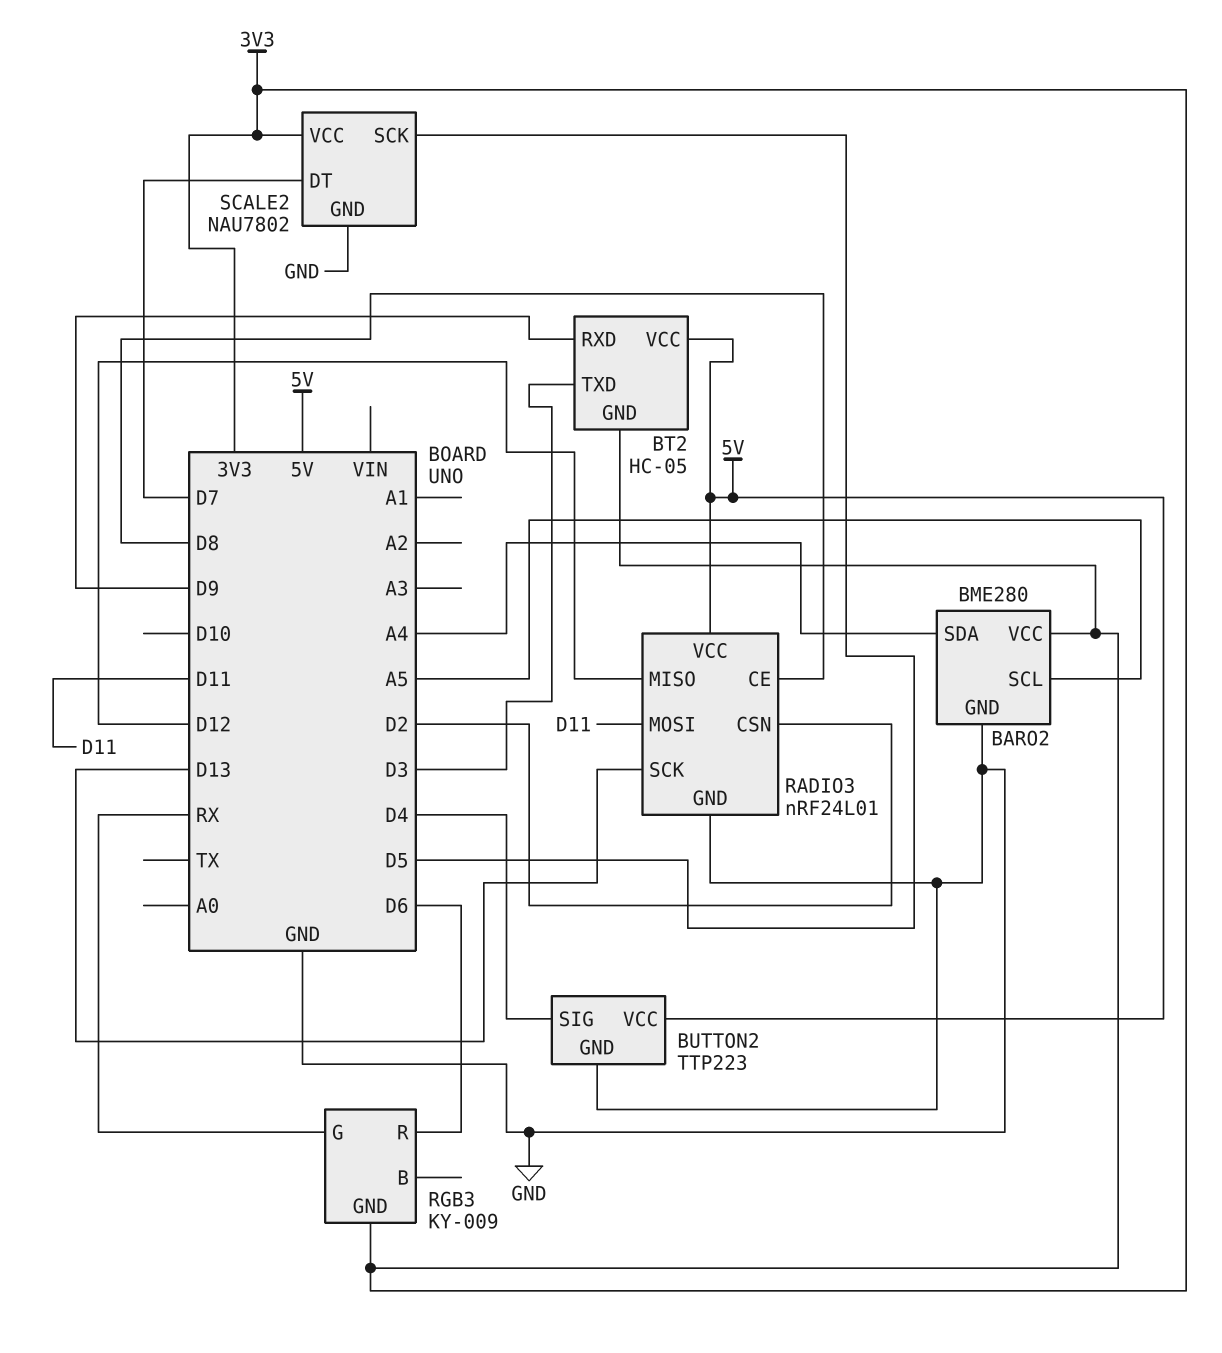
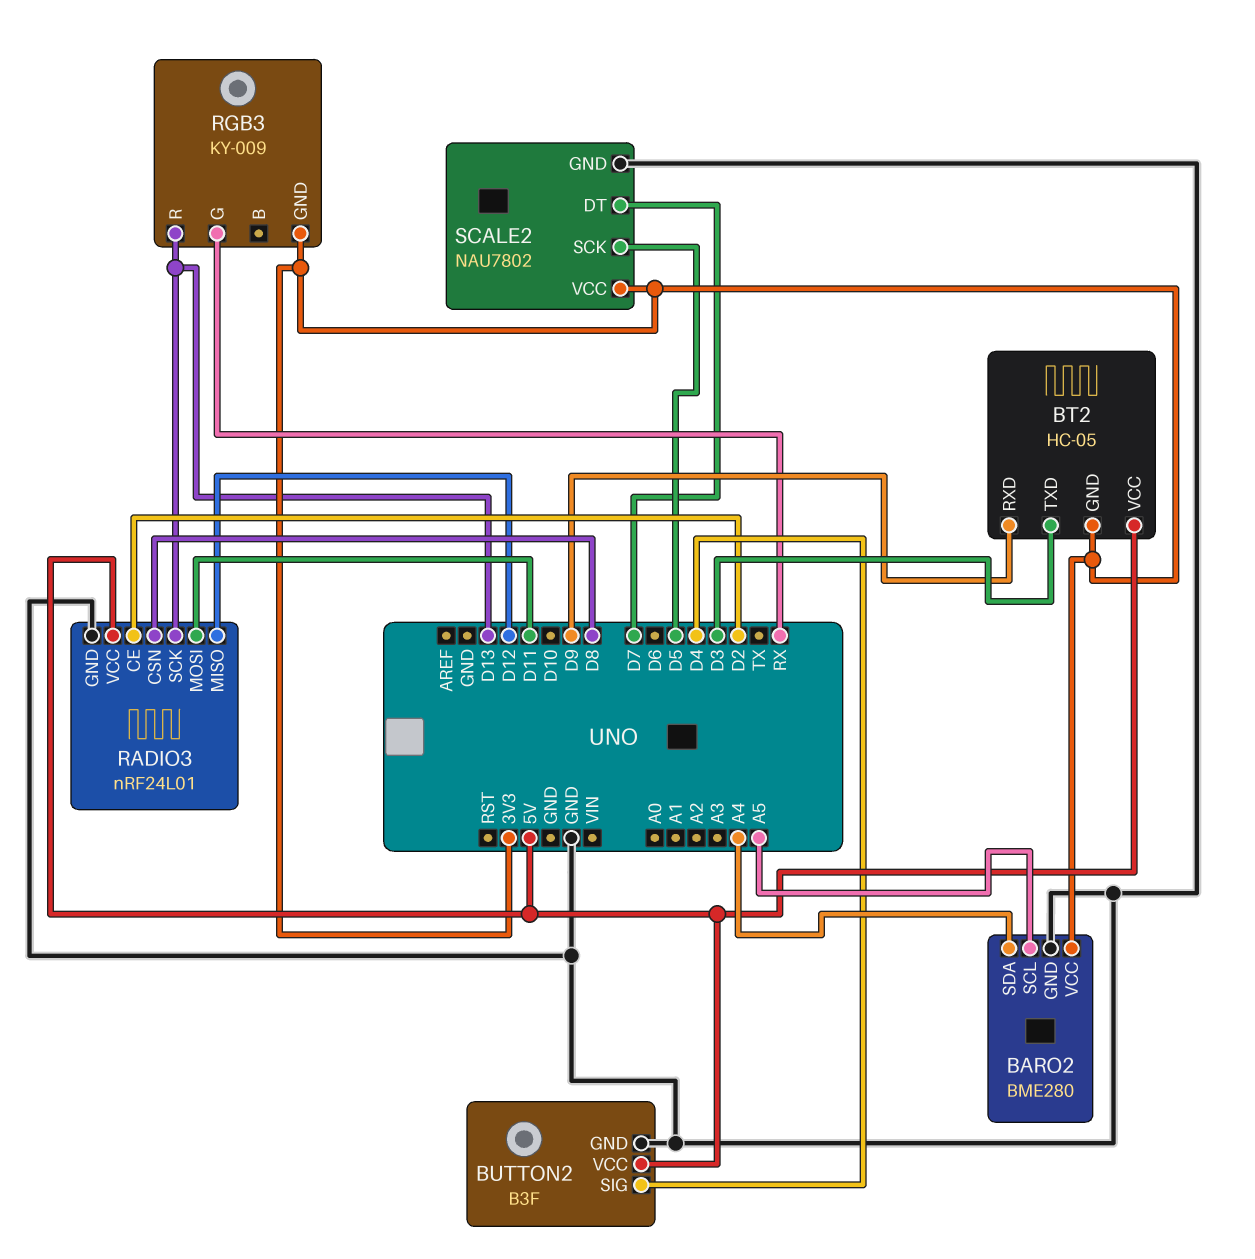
BUTTON2: TTP223 -> B3F
RADIO3 pin CE: D8 -> D2
RADIO3 pin CSN: D2 -> D8
RGB3 pin R: D6 -> D13

